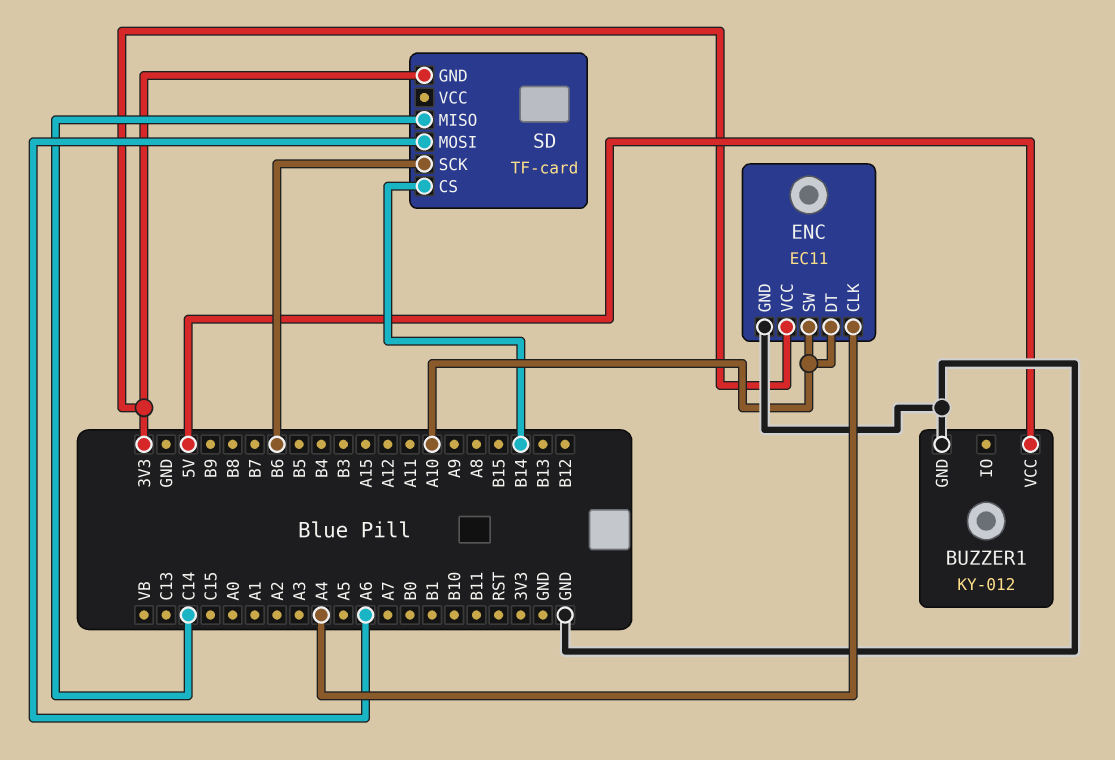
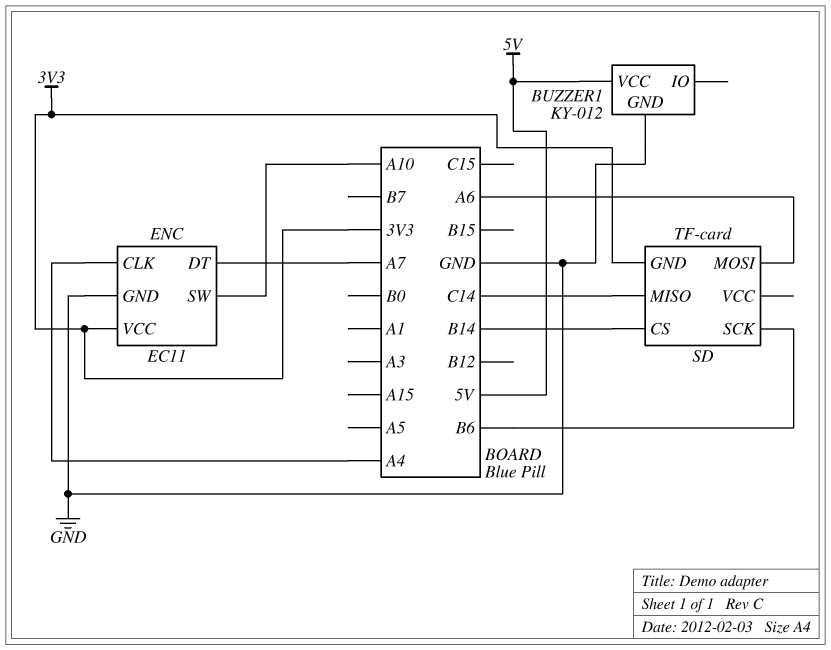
ENC pin DT: A10 -> A7

